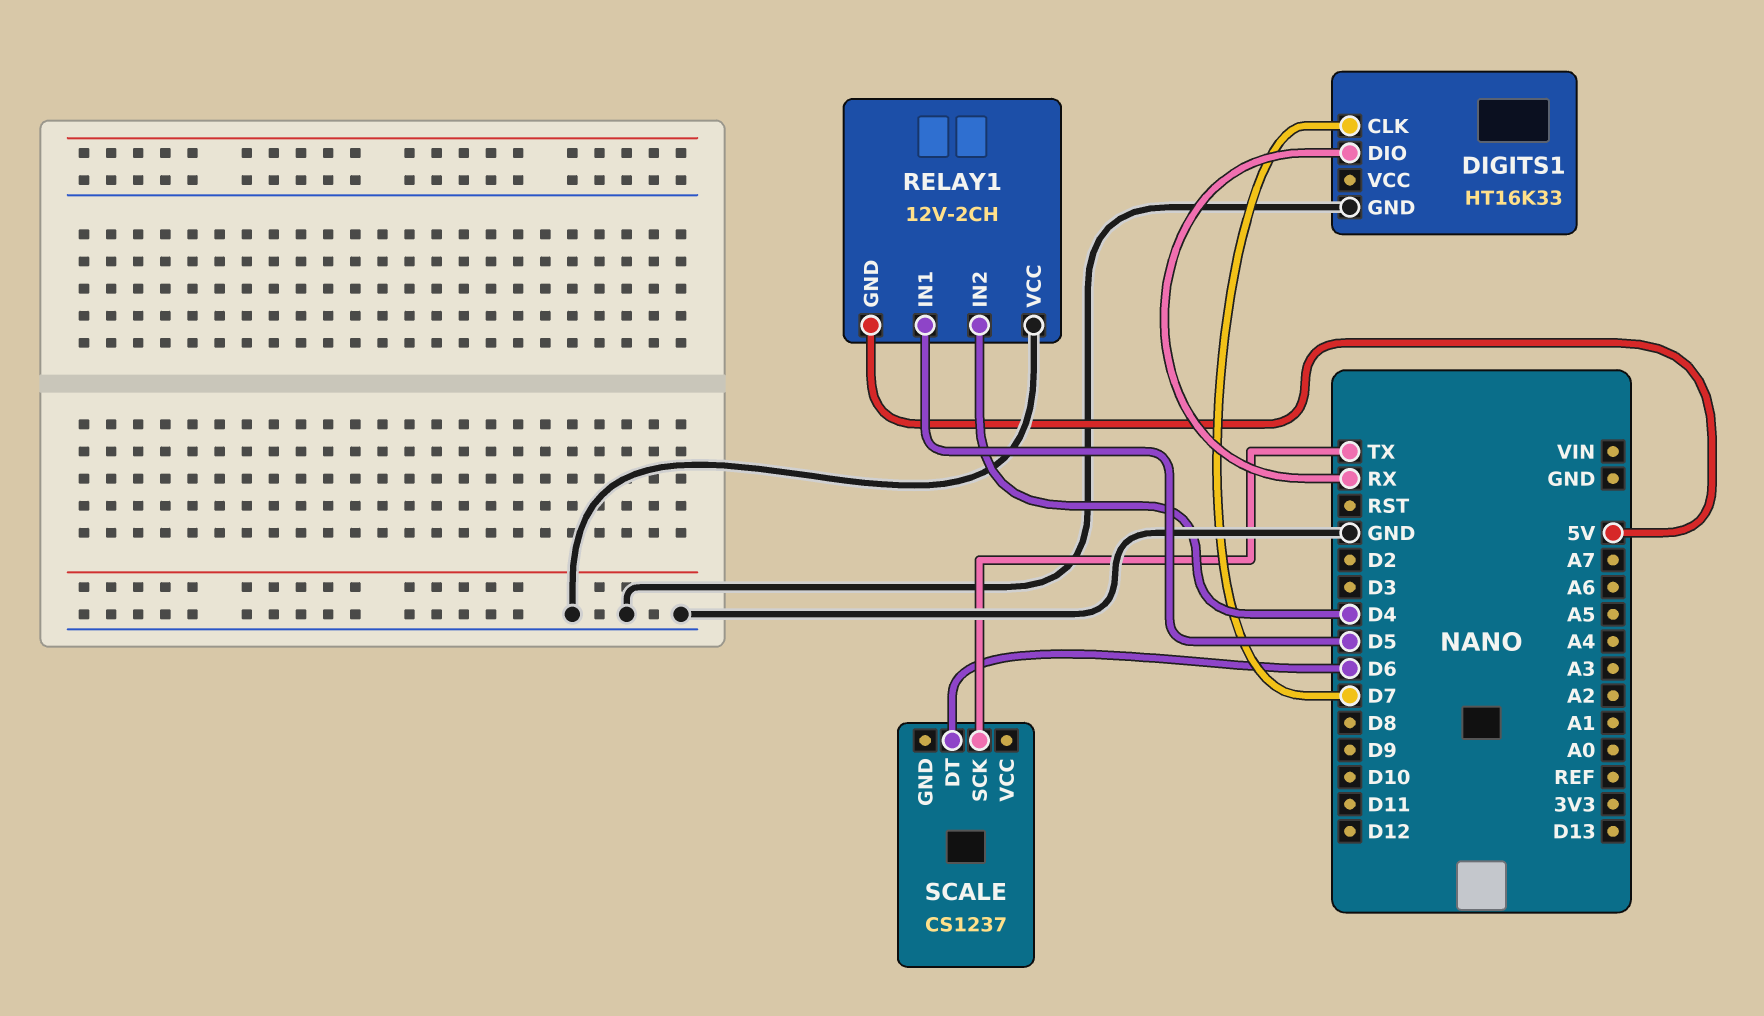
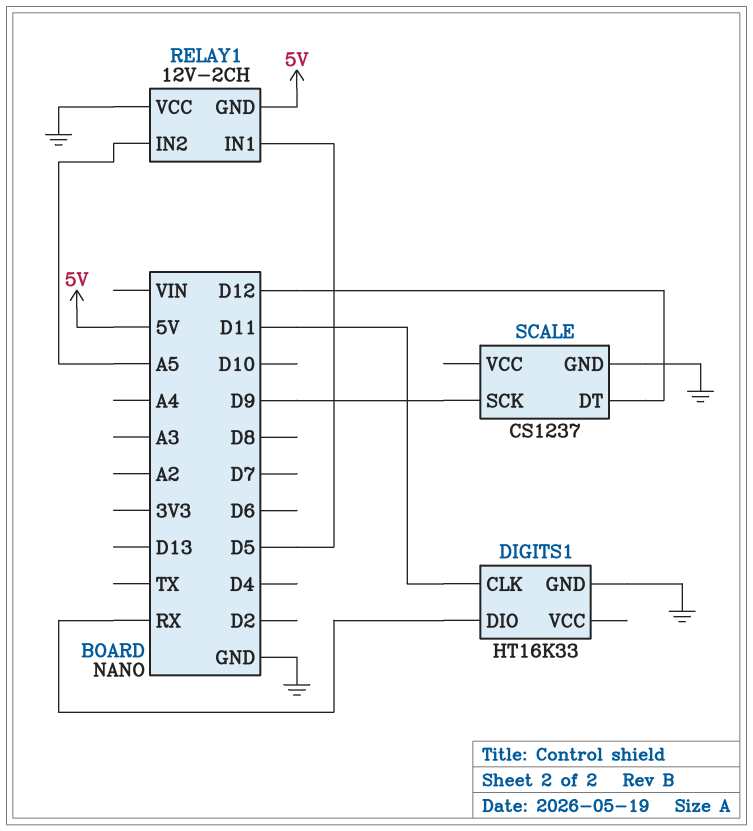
DIGITS1 pin CLK: D7 -> D11
RELAY1 pin IN2: D4 -> A5
SCALE pin DT: D6 -> D12
SCALE pin GND: none -> GND
SCALE pin SCK: TX -> D9

